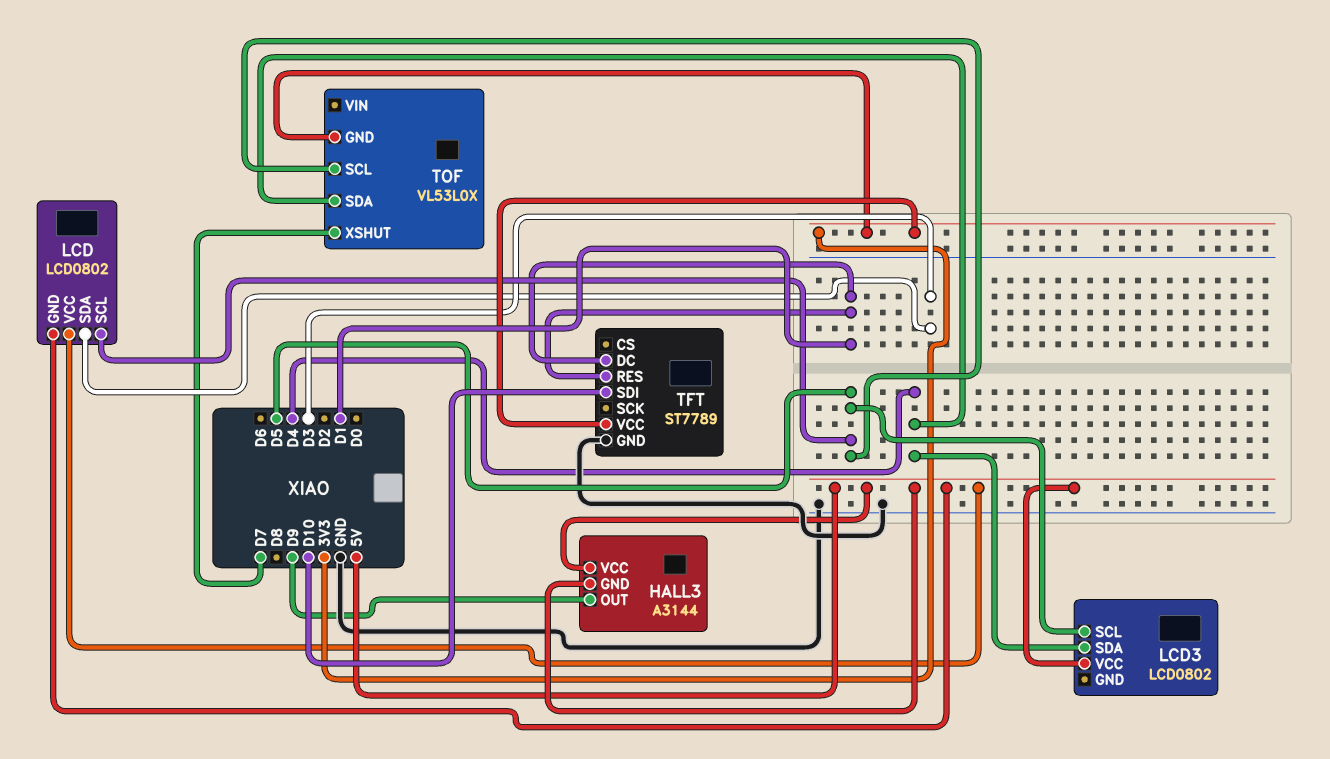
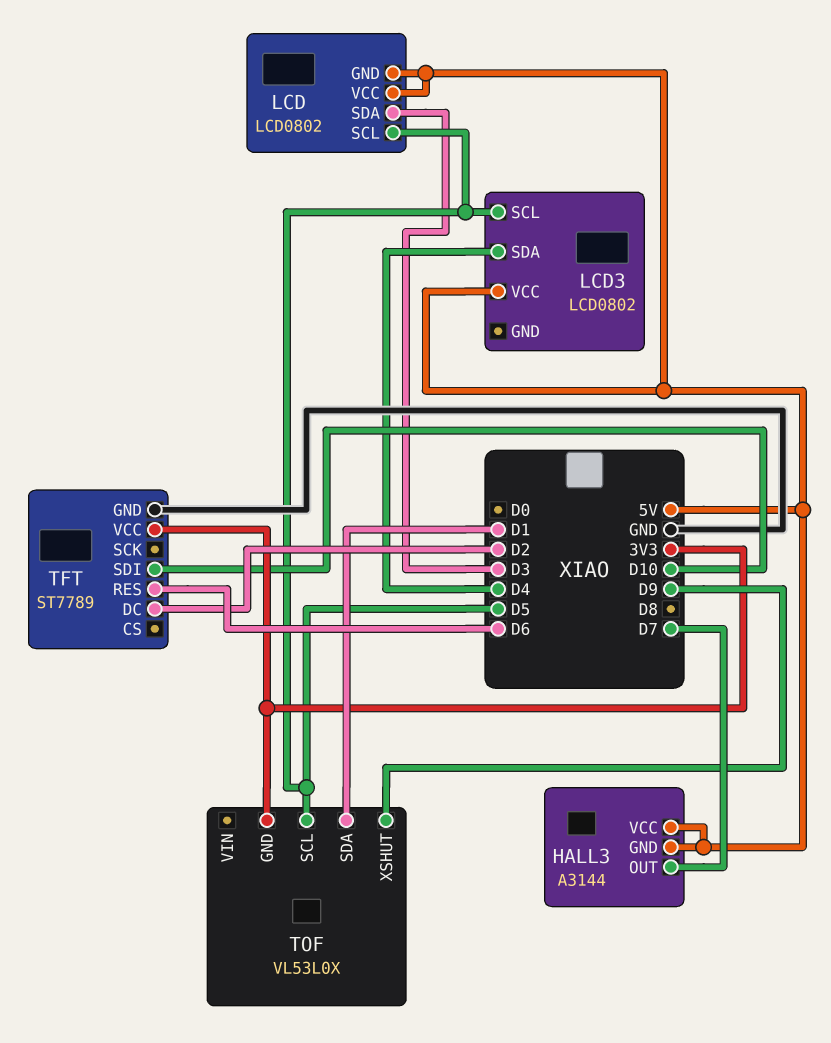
HALL3 pin OUT: D9 -> D7
TFT pin DC: D1 -> D2
TFT pin RES: D1 -> D6
TOF pin SDA: D4 -> D1
TOF pin XSHUT: D7 -> D9

